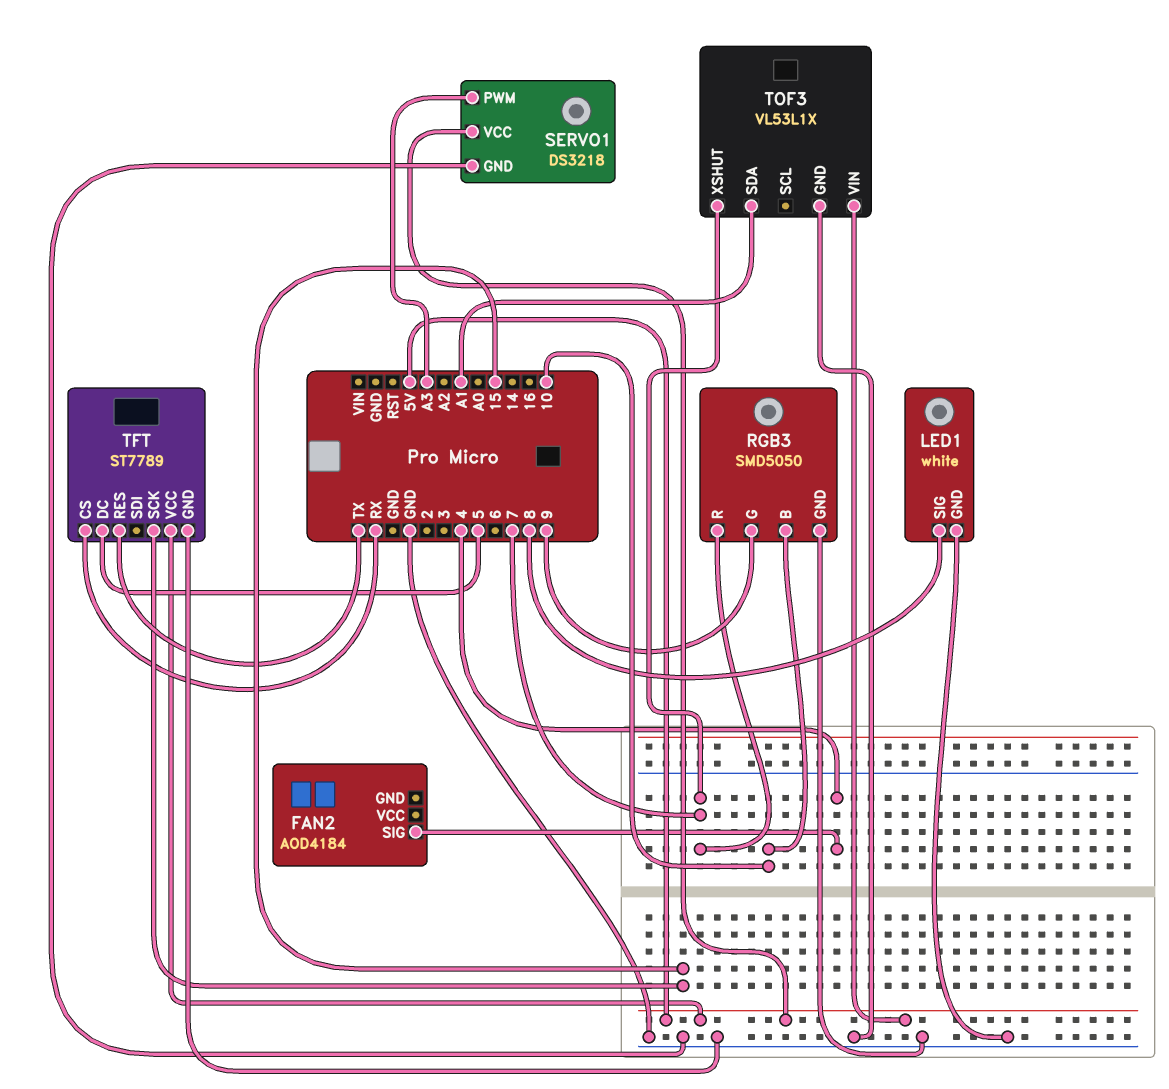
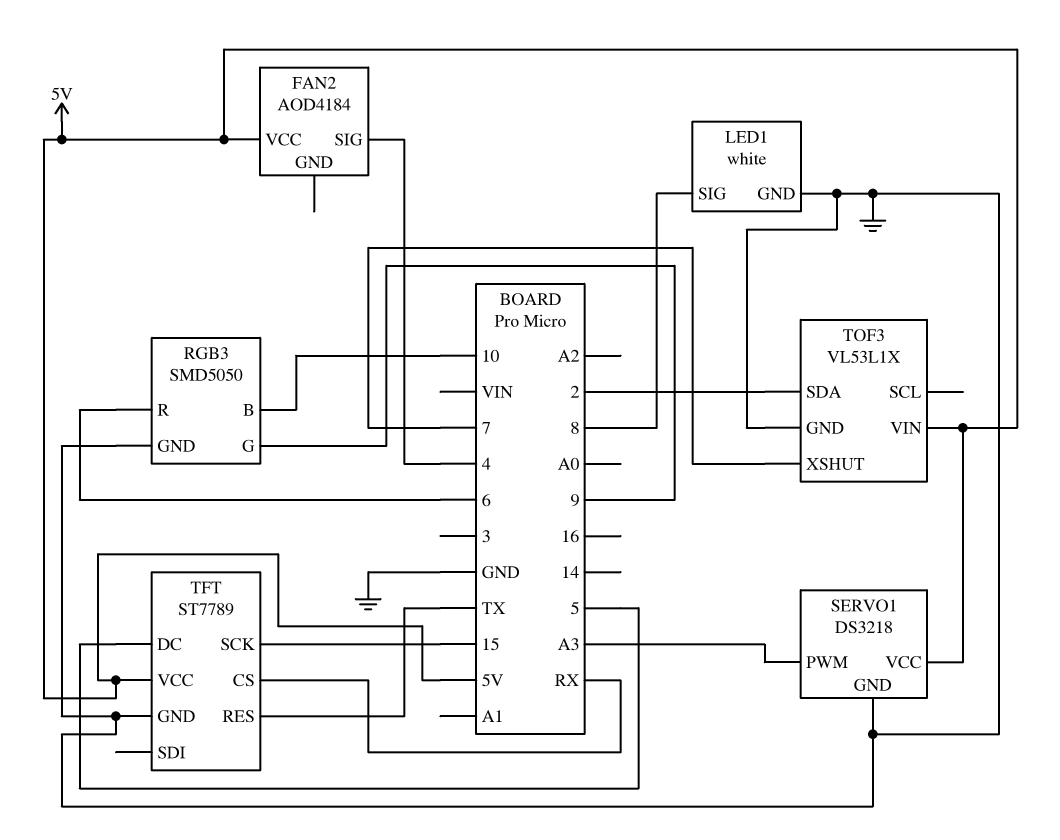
FAN2 pin VCC: none -> 5V
RGB3 pin R: 7 -> 6
TOF3 pin SDA: A1 -> 2

